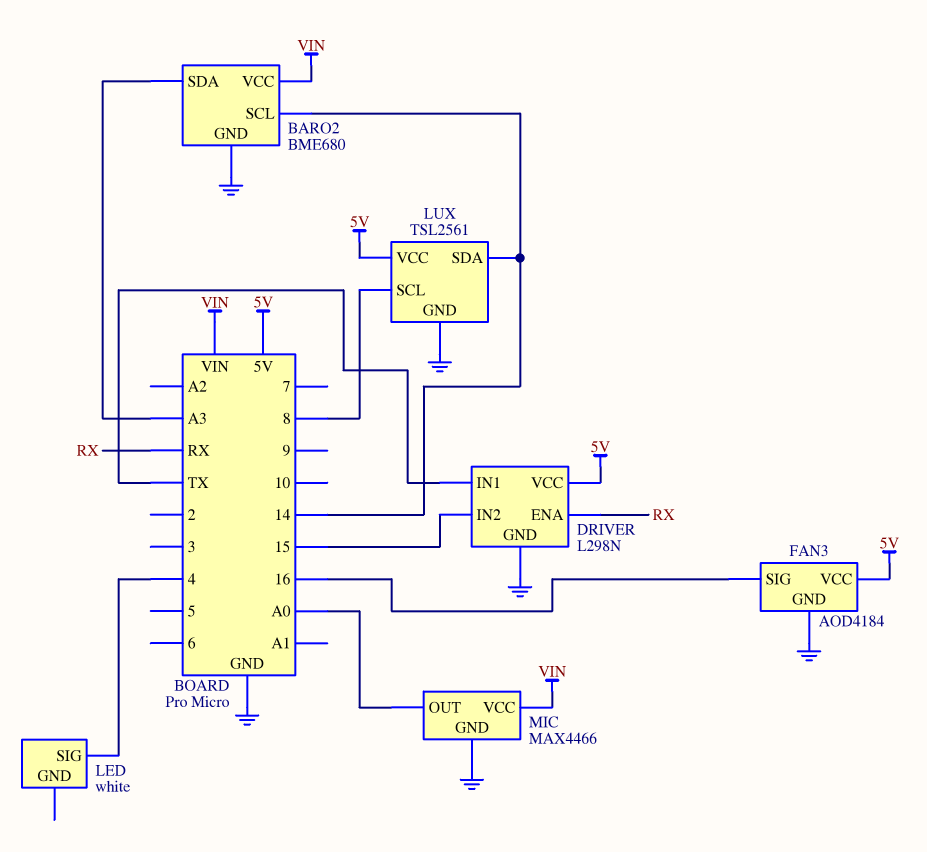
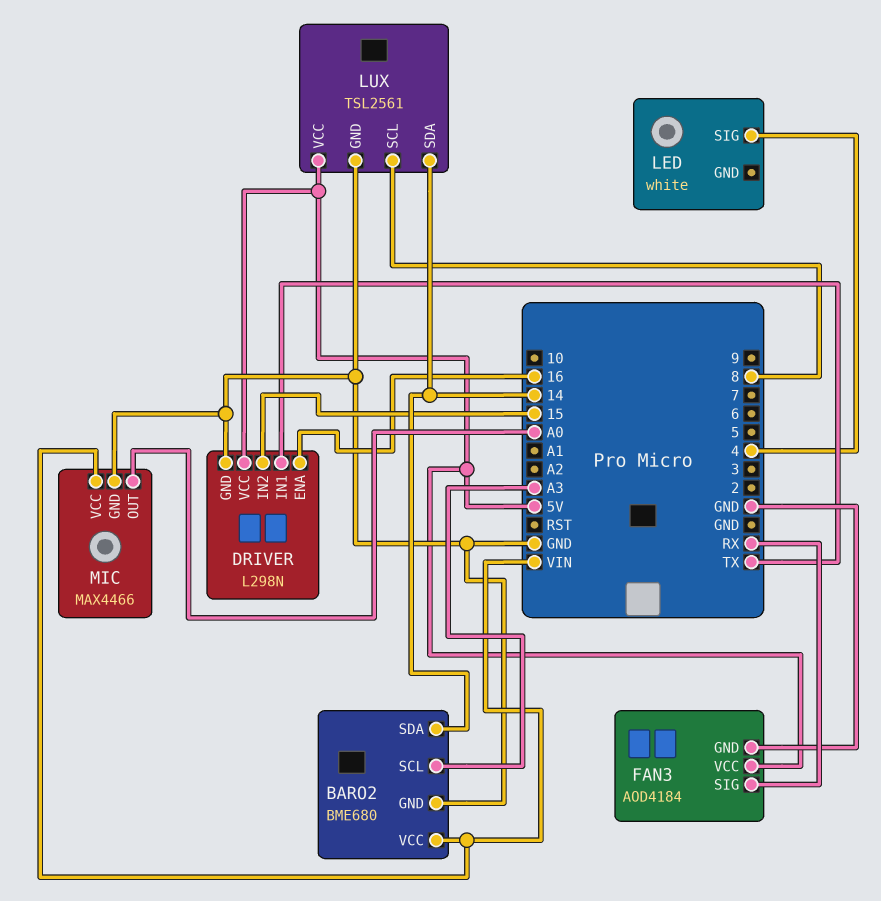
BARO2 pin SCL: 14 -> A3
BARO2 pin SDA: A3 -> 14
DRIVER pin ENA: RX -> 16
FAN3 pin SIG: 16 -> RX

